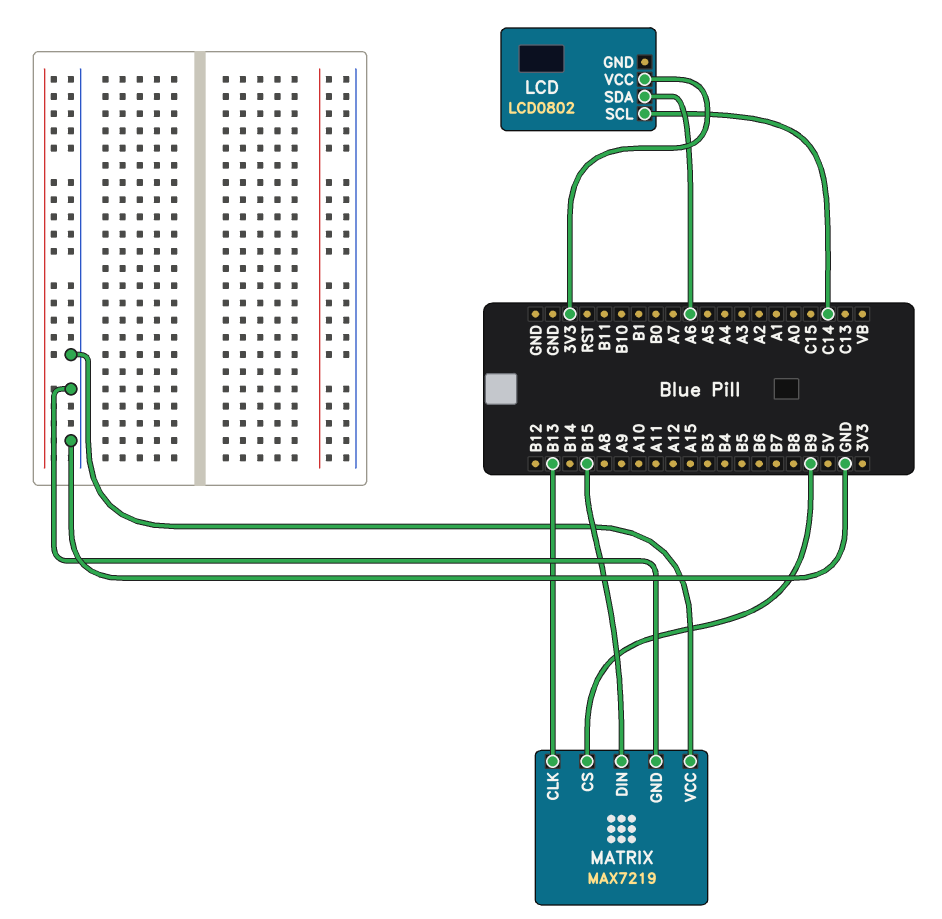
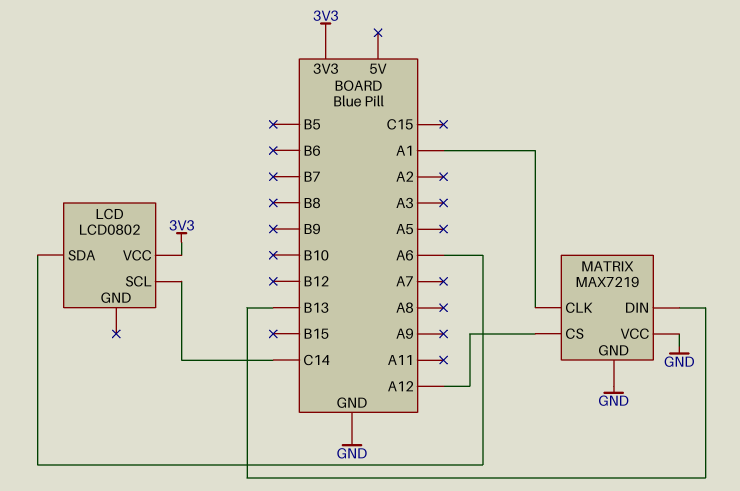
MATRIX pin CLK: B13 -> A1
MATRIX pin CS: B9 -> A12
MATRIX pin DIN: B15 -> B13

